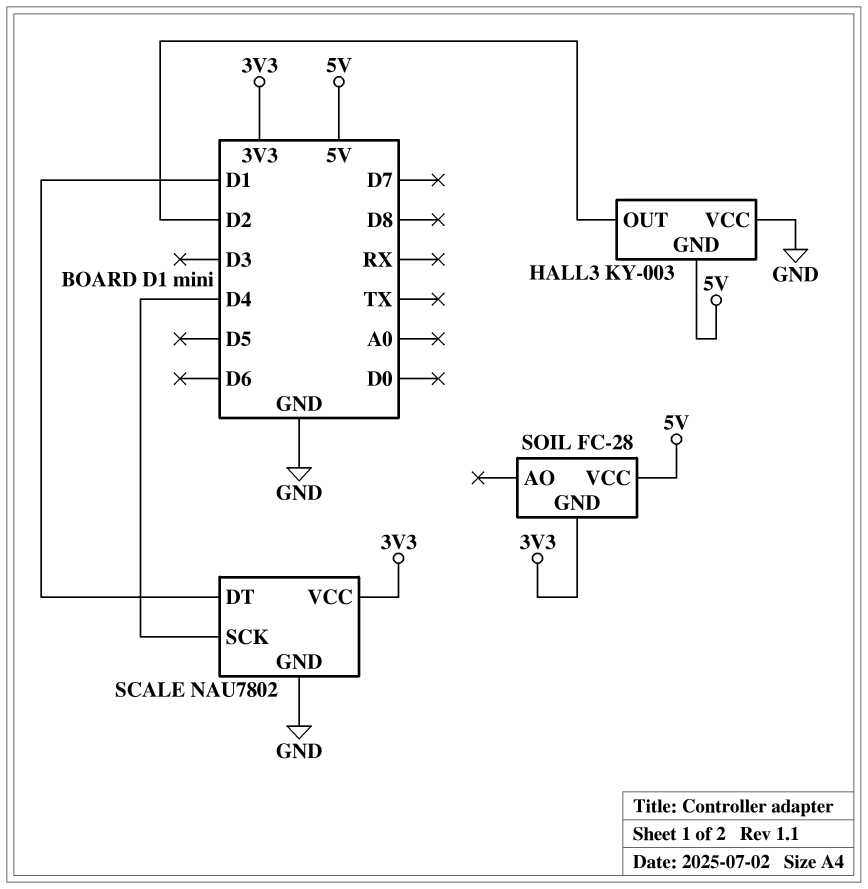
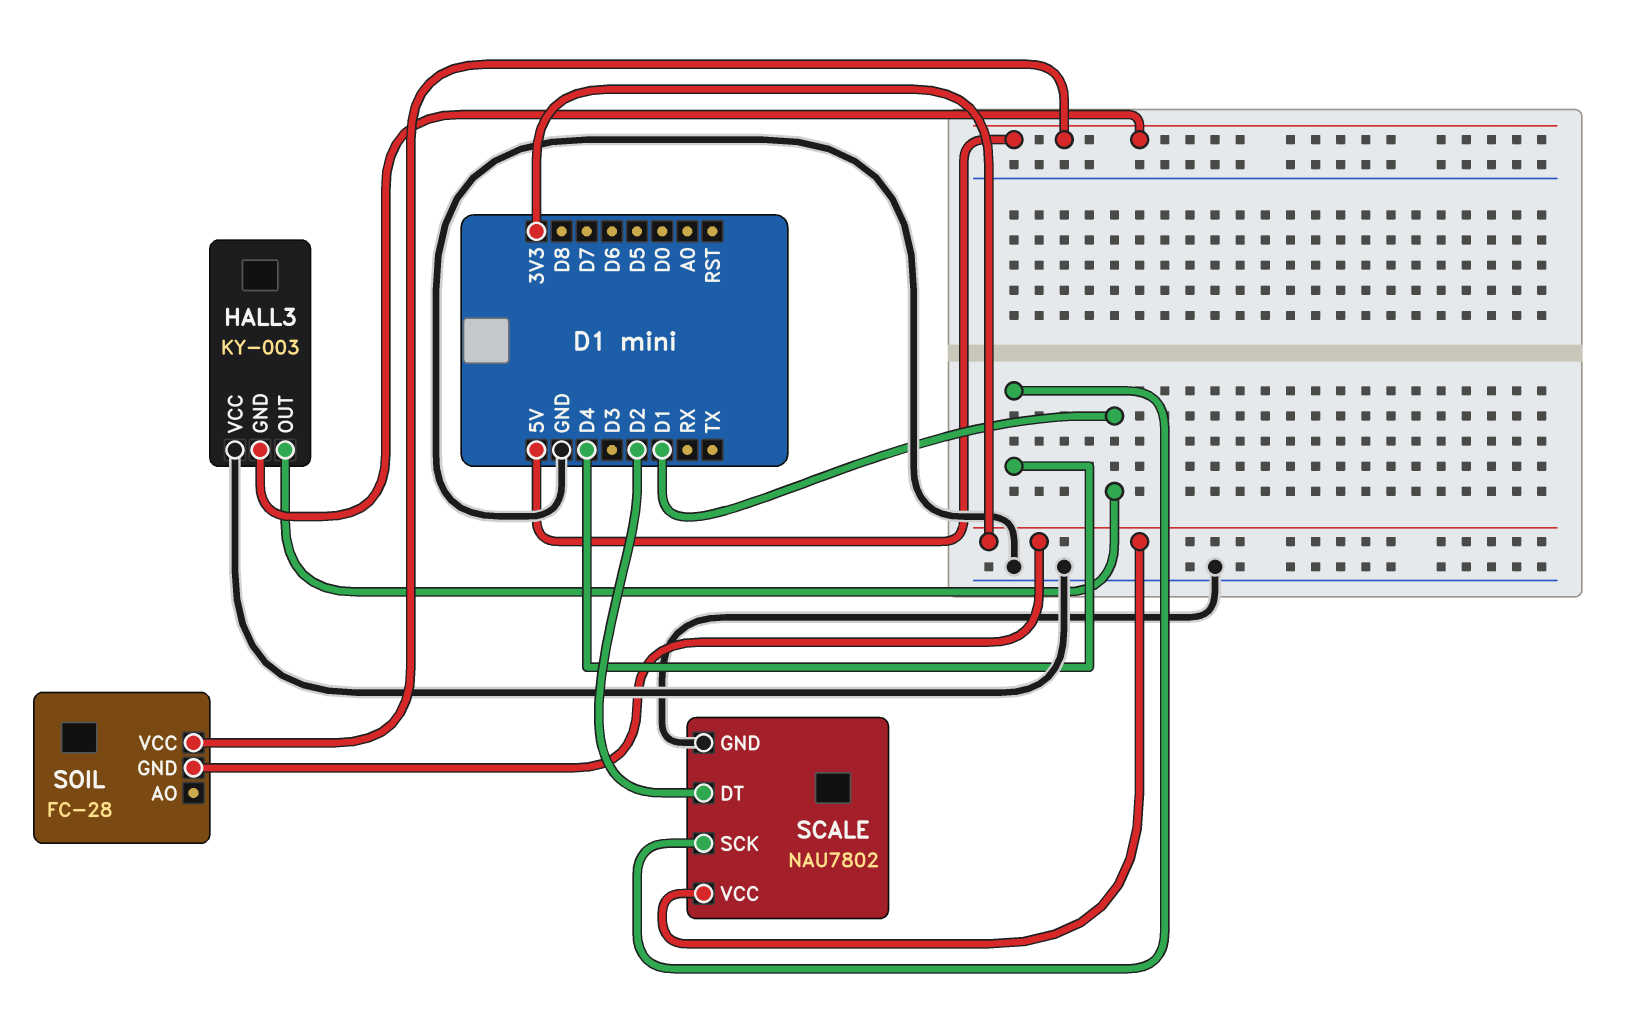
HALL3 pin OUT: D2 -> D1
SCALE pin DT: D1 -> D2

